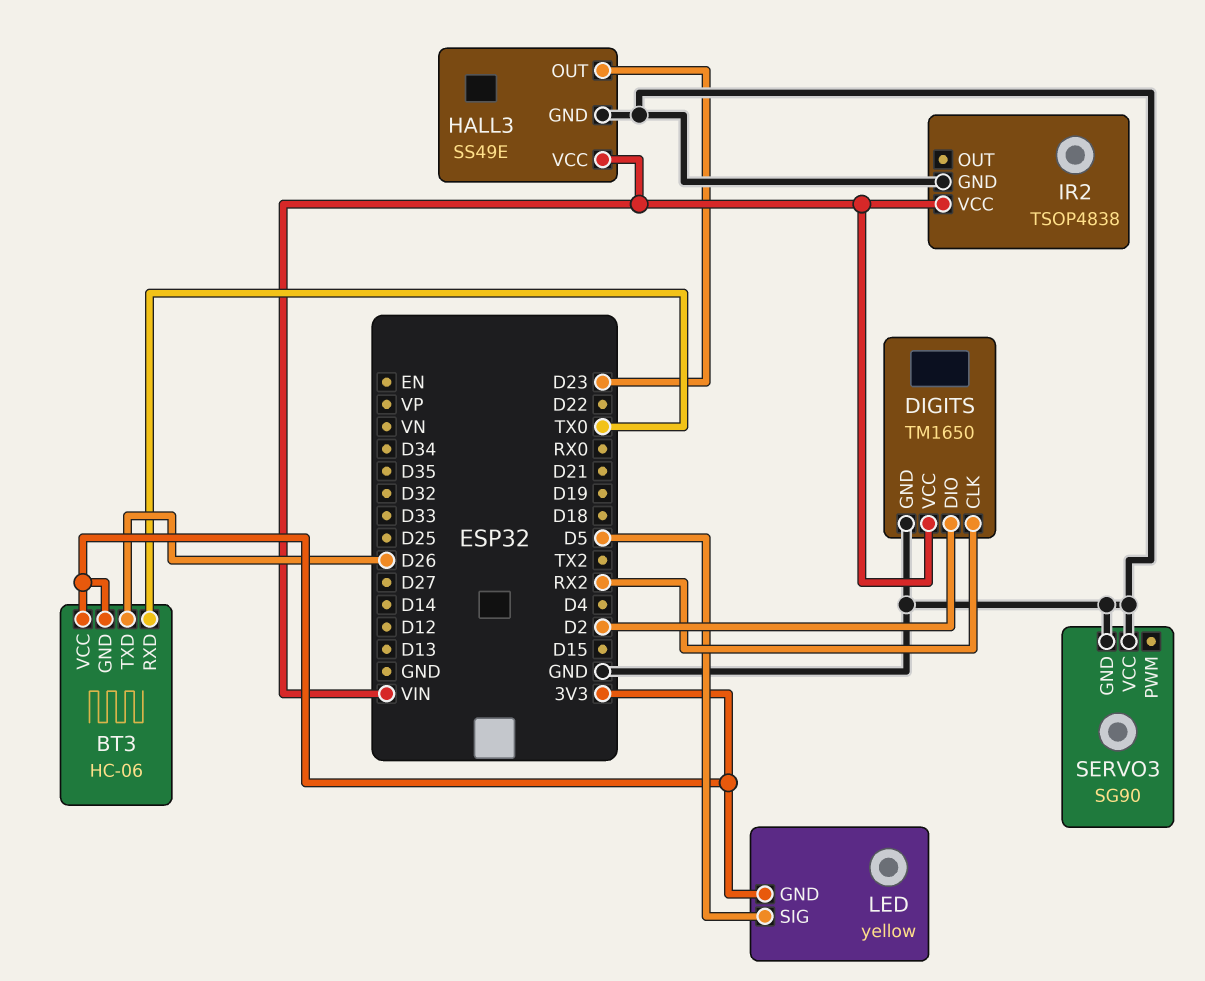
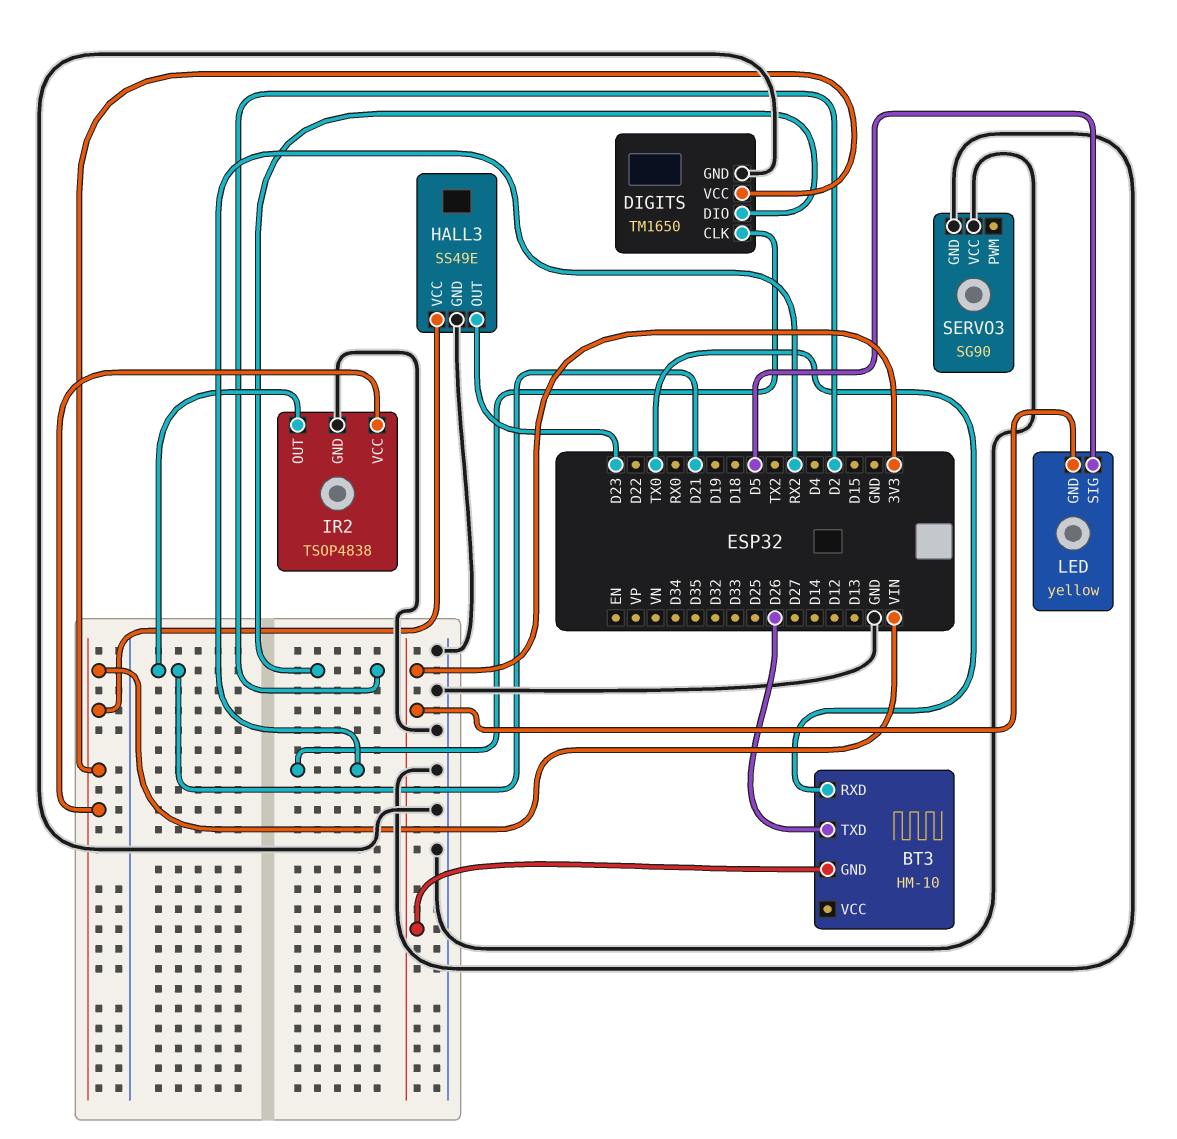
BT3: HC-06 -> HM-10
BT3 pin VCC: 3V3 -> none
IR2 pin OUT: none -> D21

